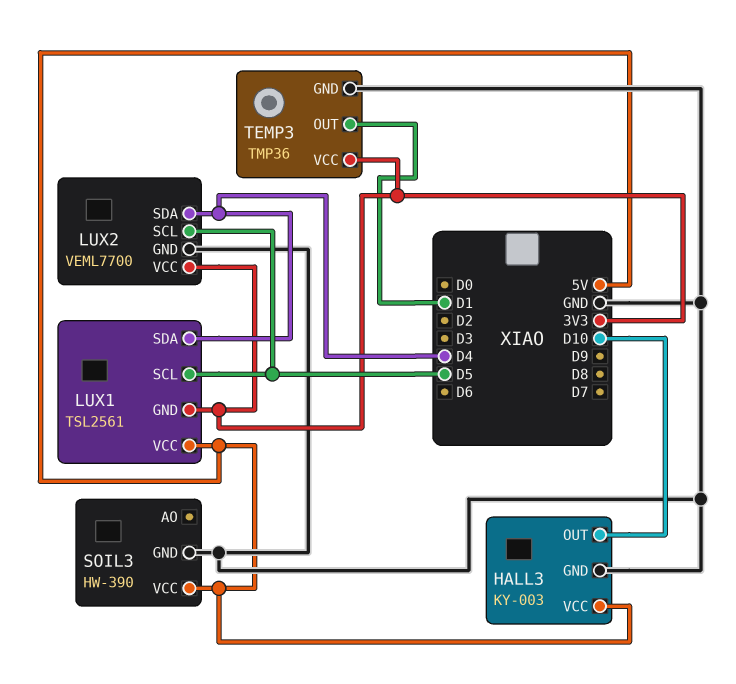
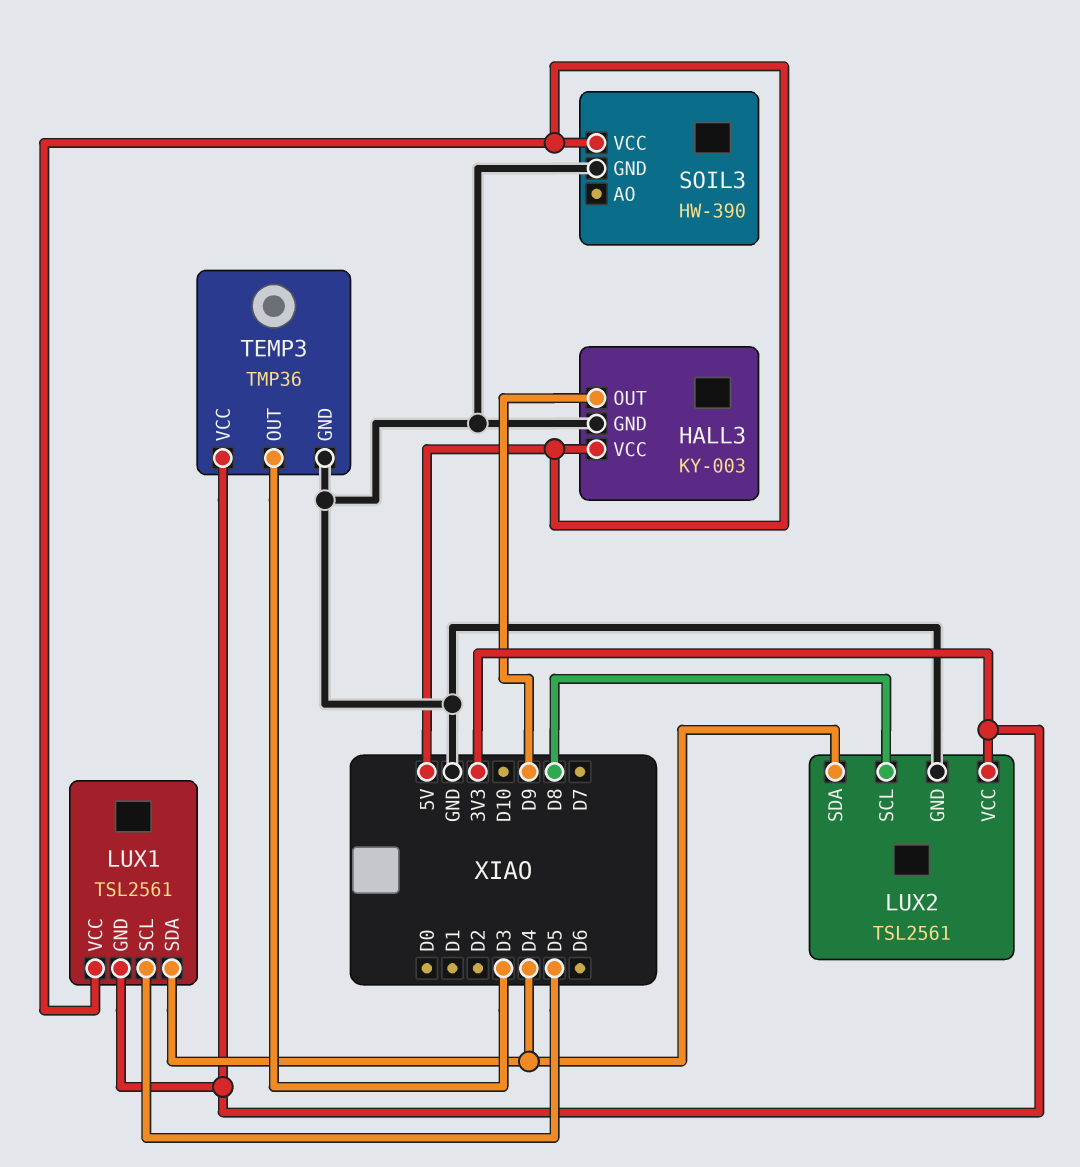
HALL3 pin OUT: D10 -> D9
LUX2: VEML7700 -> TSL2561
LUX2 pin SCL: D5 -> D8
TEMP3 pin OUT: D1 -> D3

